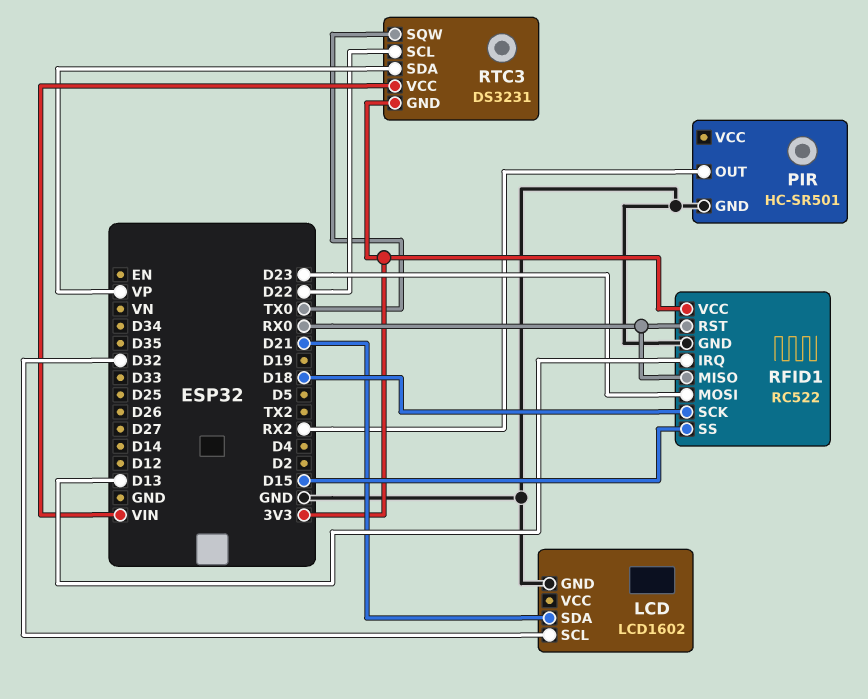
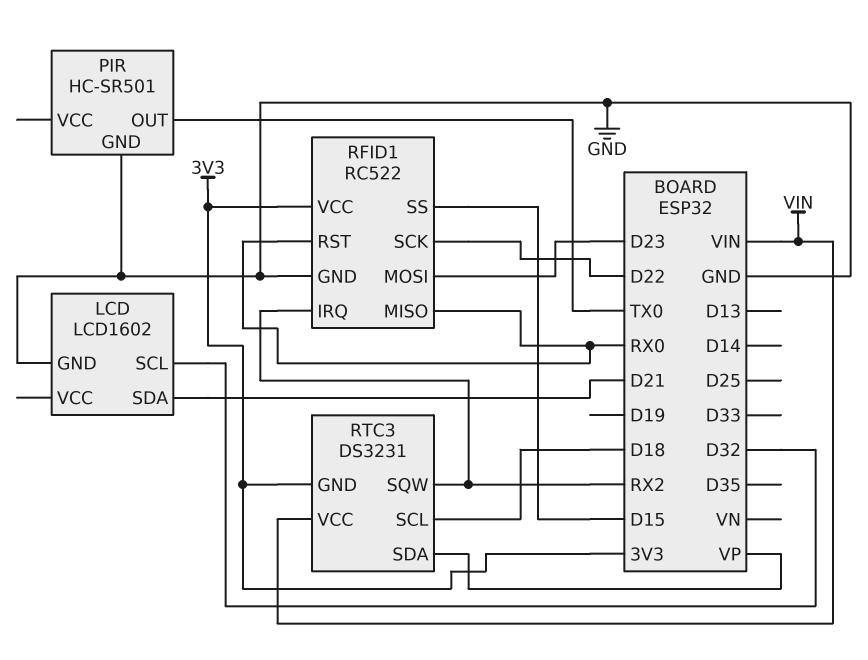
PIR pin OUT: RX2 -> TX0
RFID1 pin IRQ: D13 -> RX2
RFID1 pin SCK: D18 -> D22
RTC3 pin SCL: D22 -> D18
RTC3 pin SQW: TX0 -> RX2

